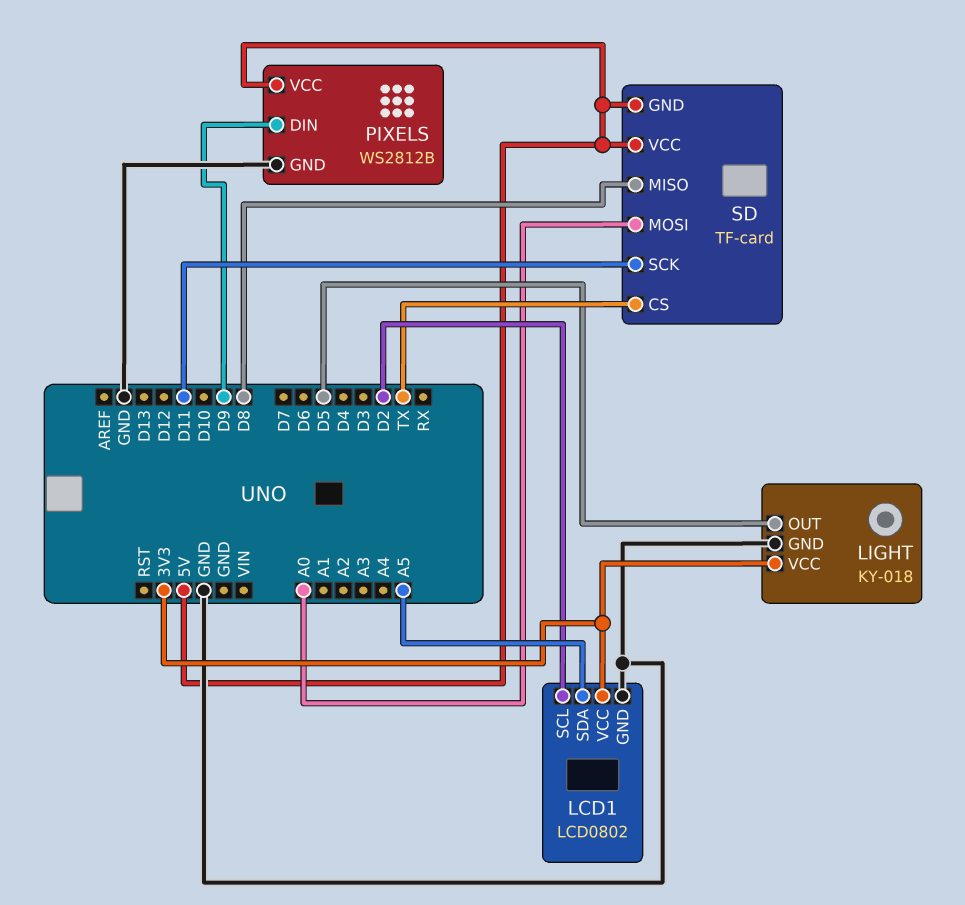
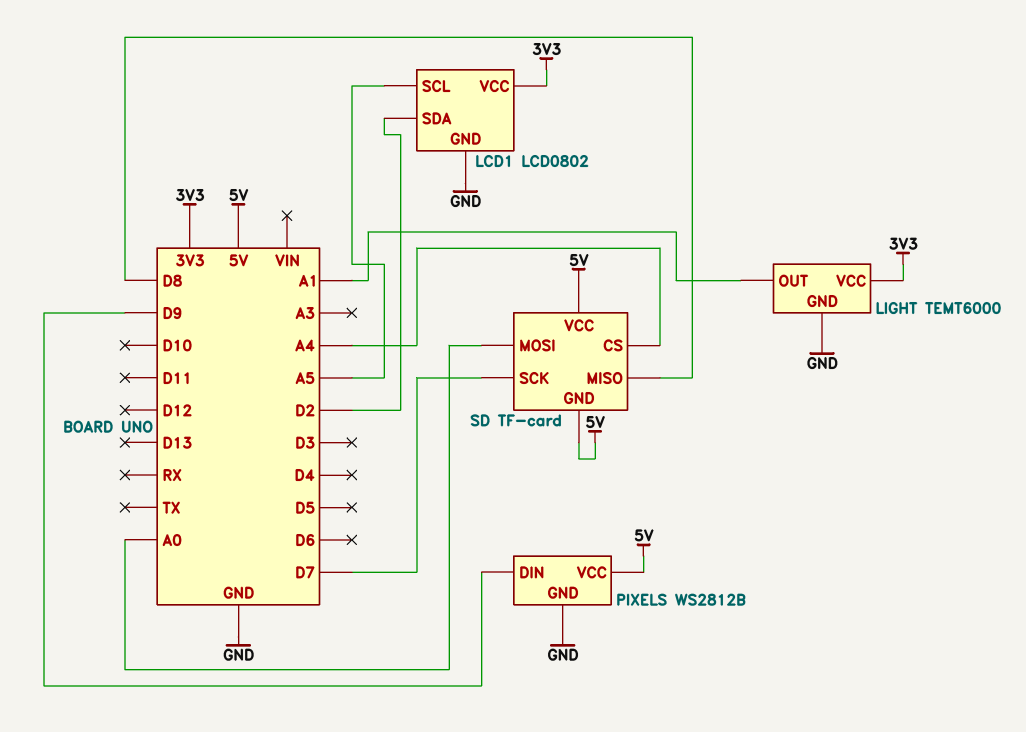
LCD1 pin SCL: D2 -> A5
LCD1 pin SDA: A5 -> D2
LIGHT: KY-018 -> TEMT6000
LIGHT pin OUT: D5 -> A1
SD pin CS: TX -> A4
SD pin SCK: D11 -> D7

